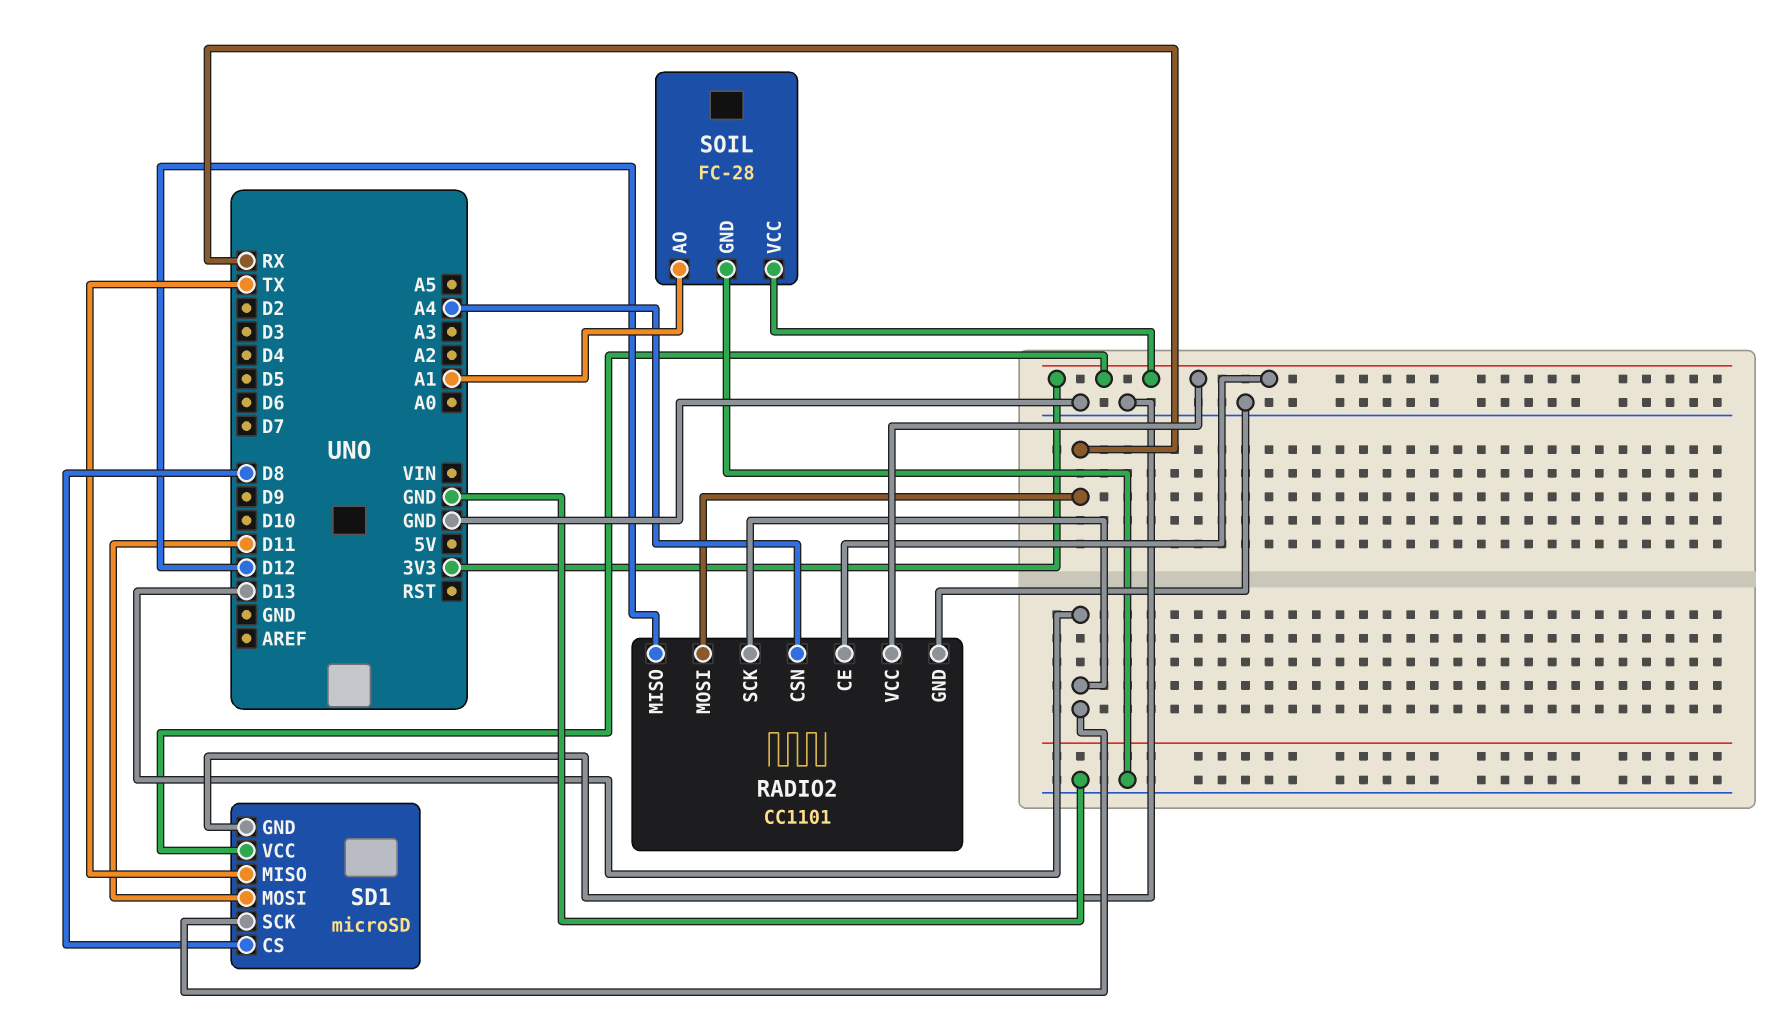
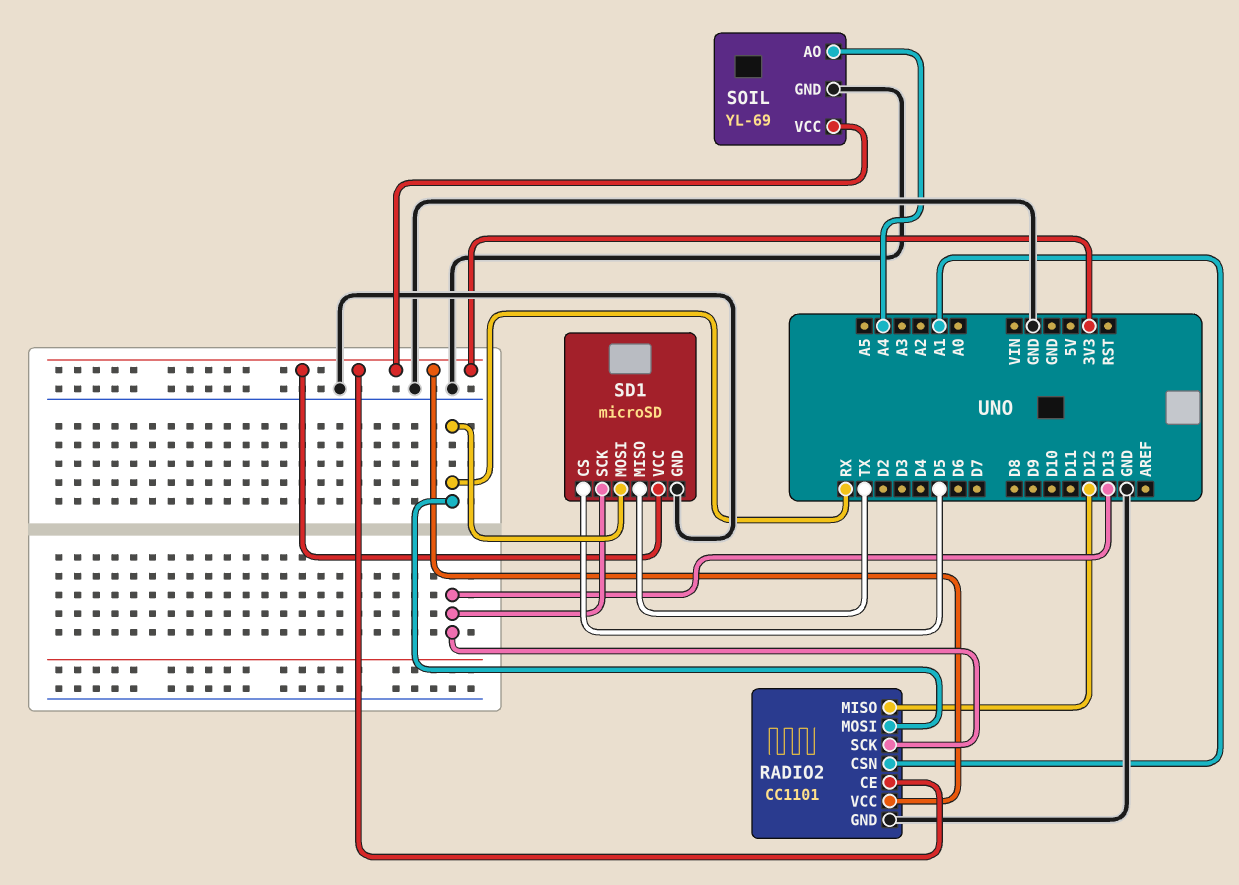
RADIO2 pin CSN: A4 -> A1
SD1 pin CS: D8 -> D5
SD1 pin MOSI: D11 -> RX
SOIL: FC-28 -> YL-69
SOIL pin AO: A1 -> A4

